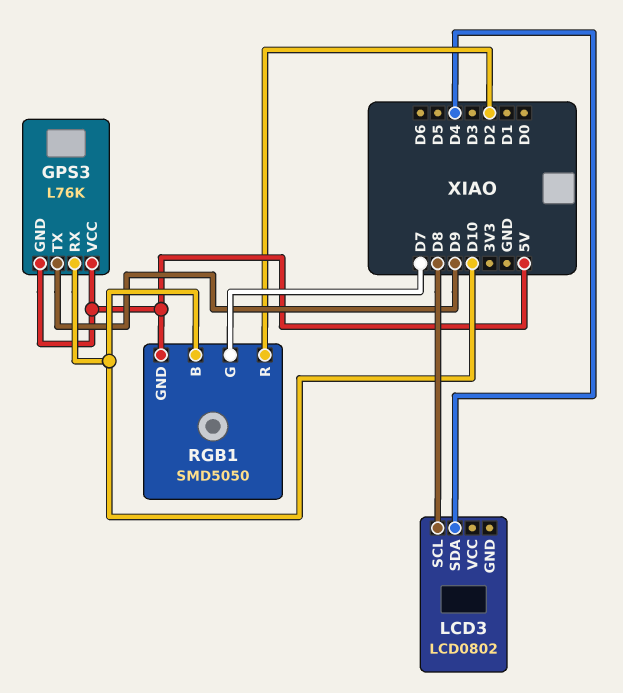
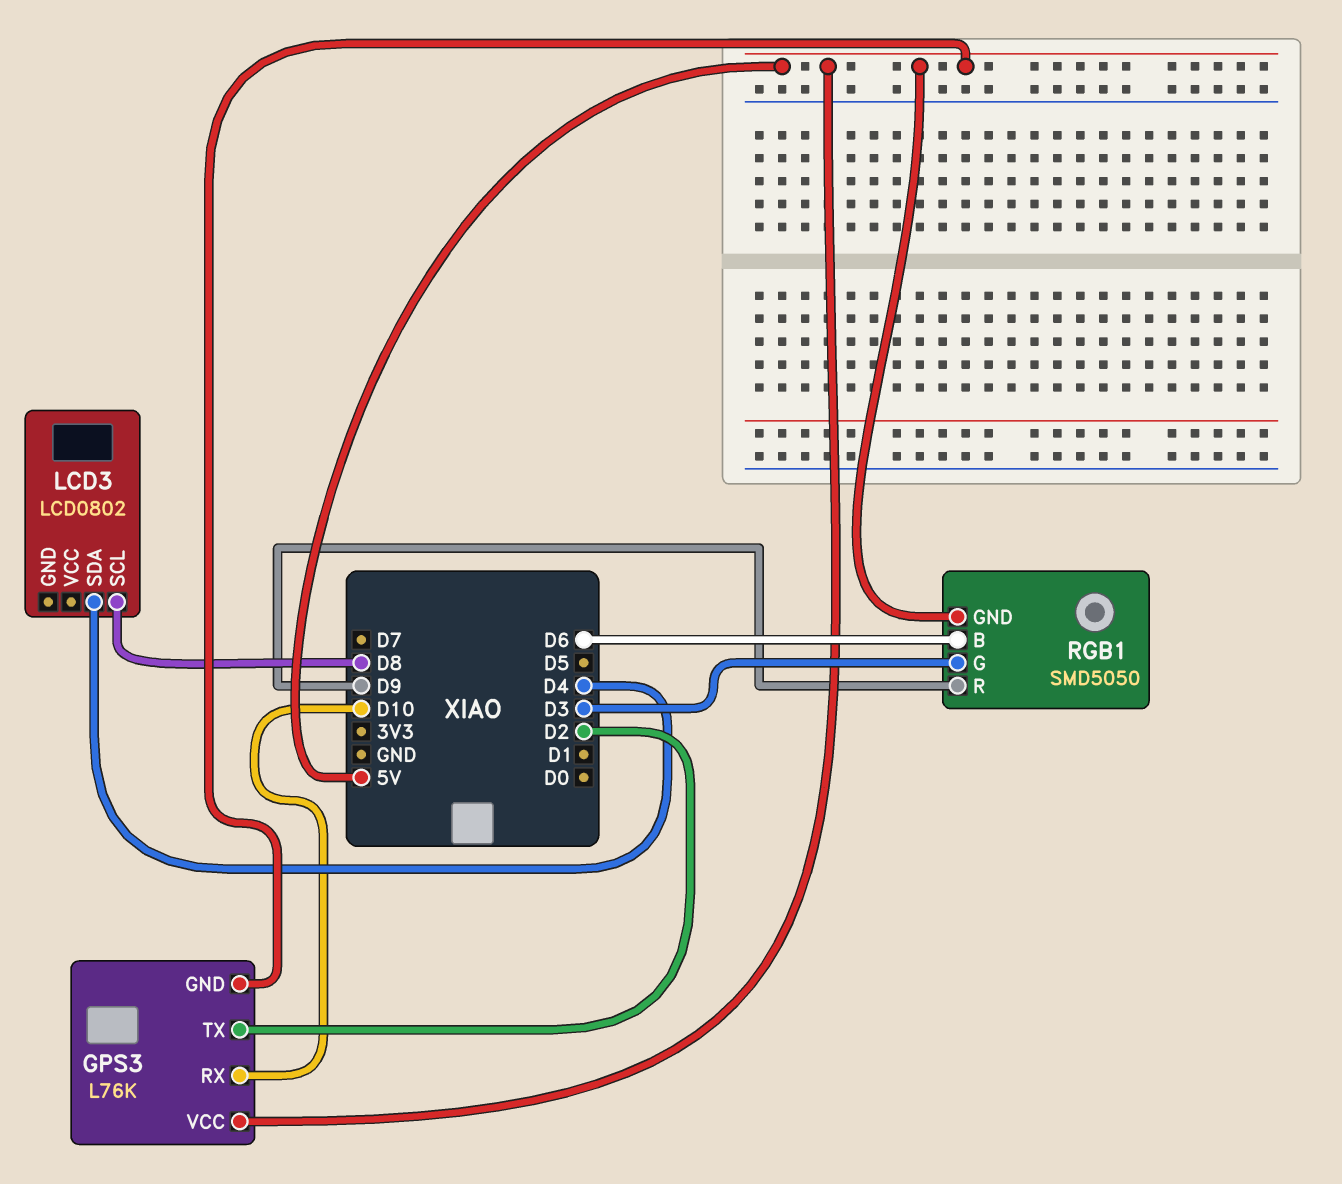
GPS3 pin TX: D9 -> D2
RGB1 pin B: D10 -> D6
RGB1 pin G: D7 -> D3
RGB1 pin R: D2 -> D9

